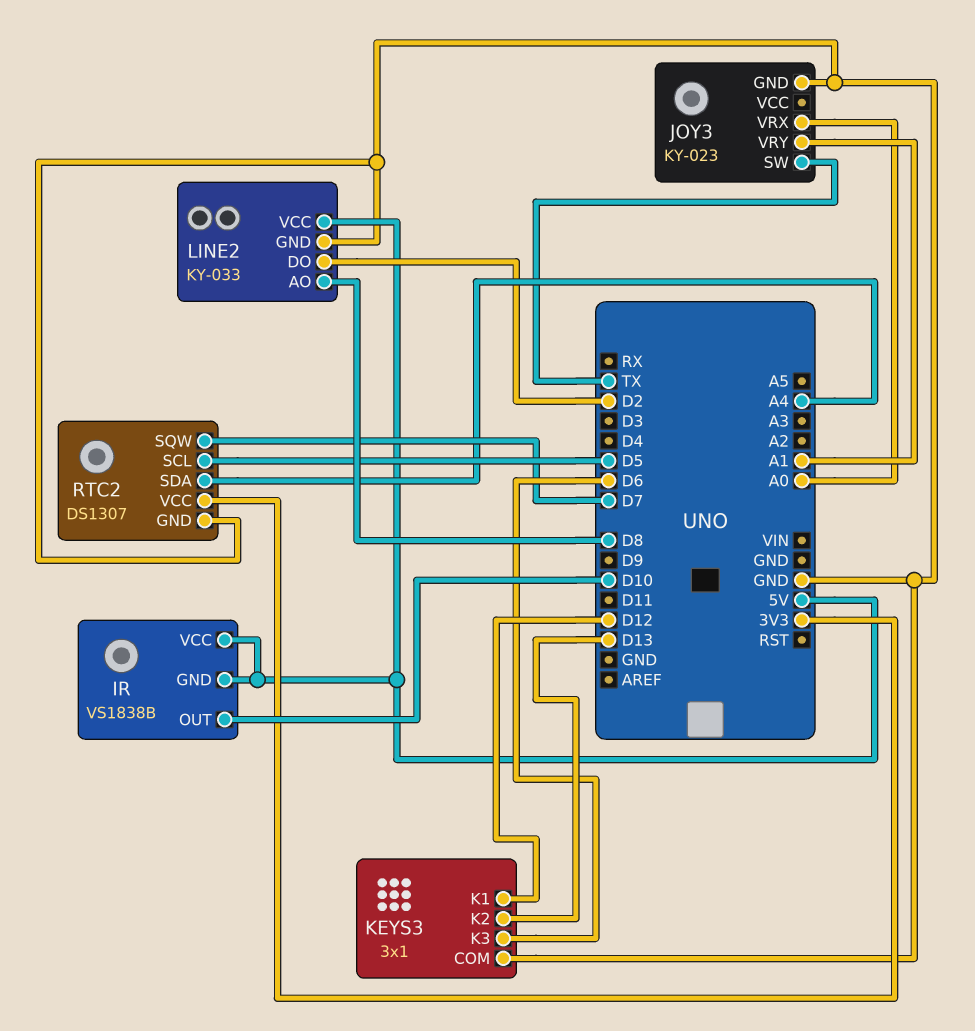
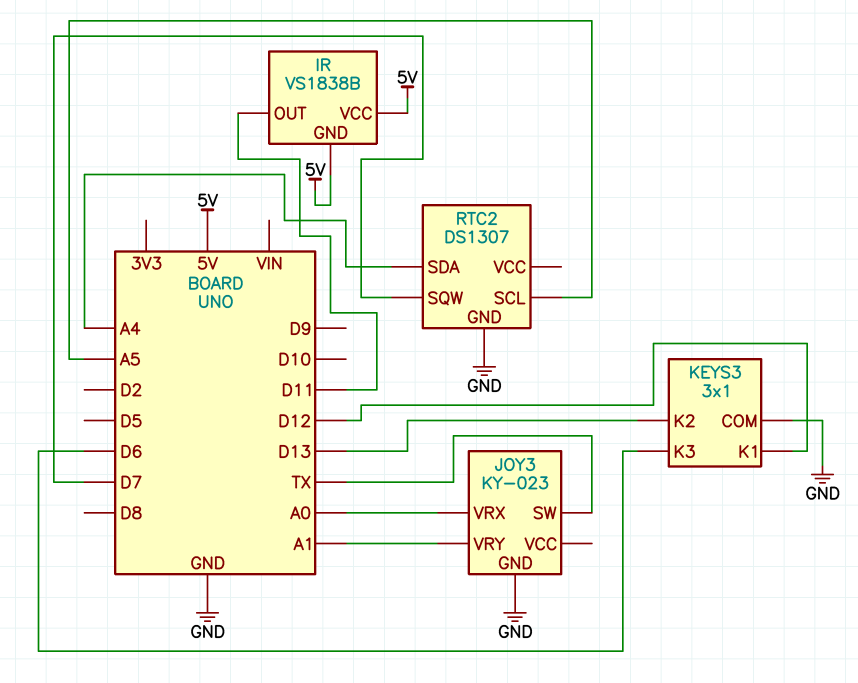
IR pin OUT: D10 -> D11
LINE2: KY-033 -> none
LINE2 pin AO: D8 -> none
LINE2 pin DO: D2 -> none
LINE2 pin GND: GND -> none
LINE2 pin VCC: 5V -> none
RTC2 pin SCL: D5 -> A5
RTC2 pin VCC: 3V3 -> none

